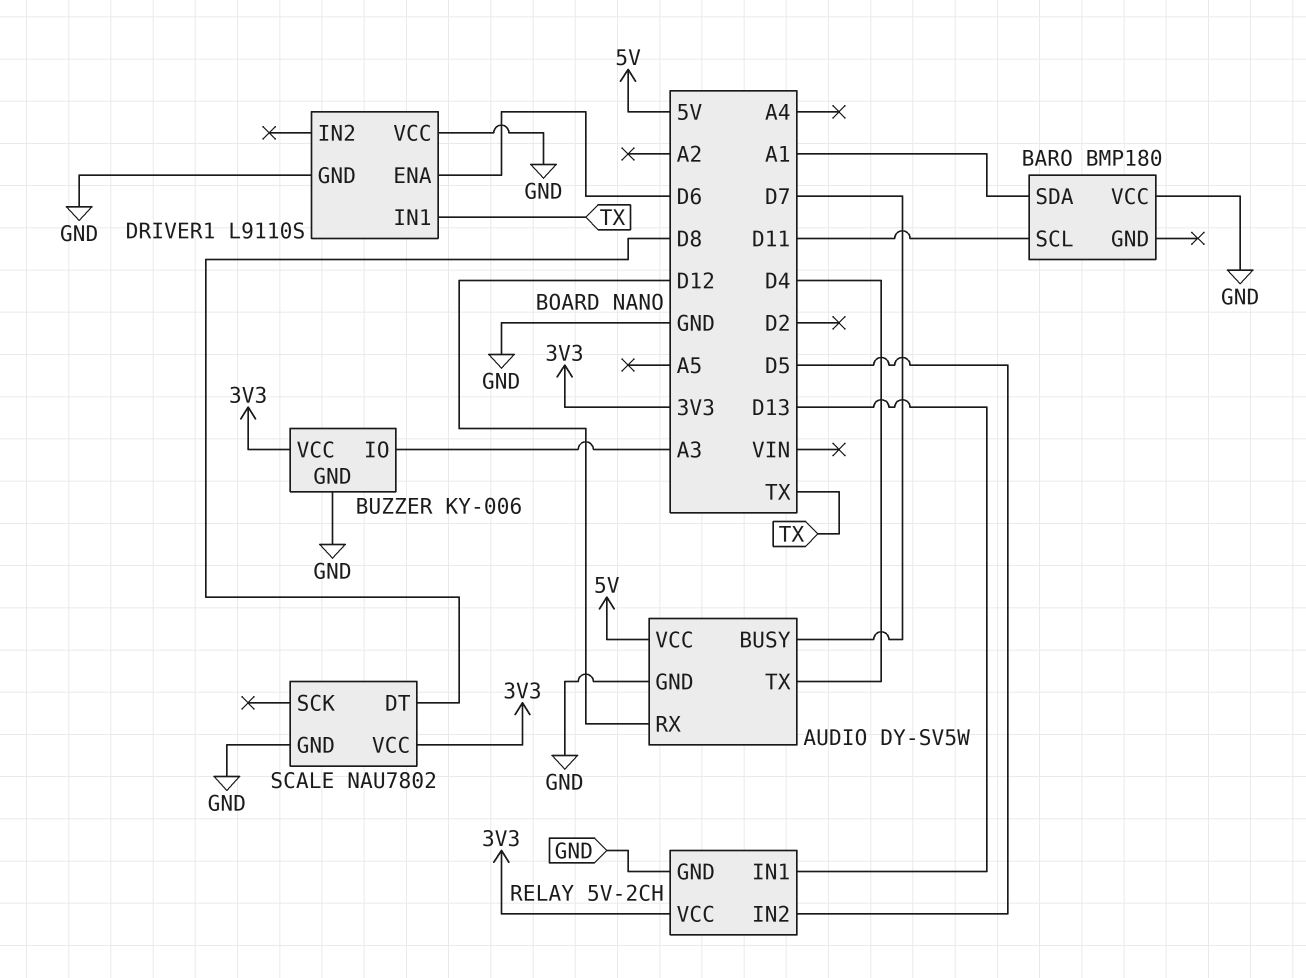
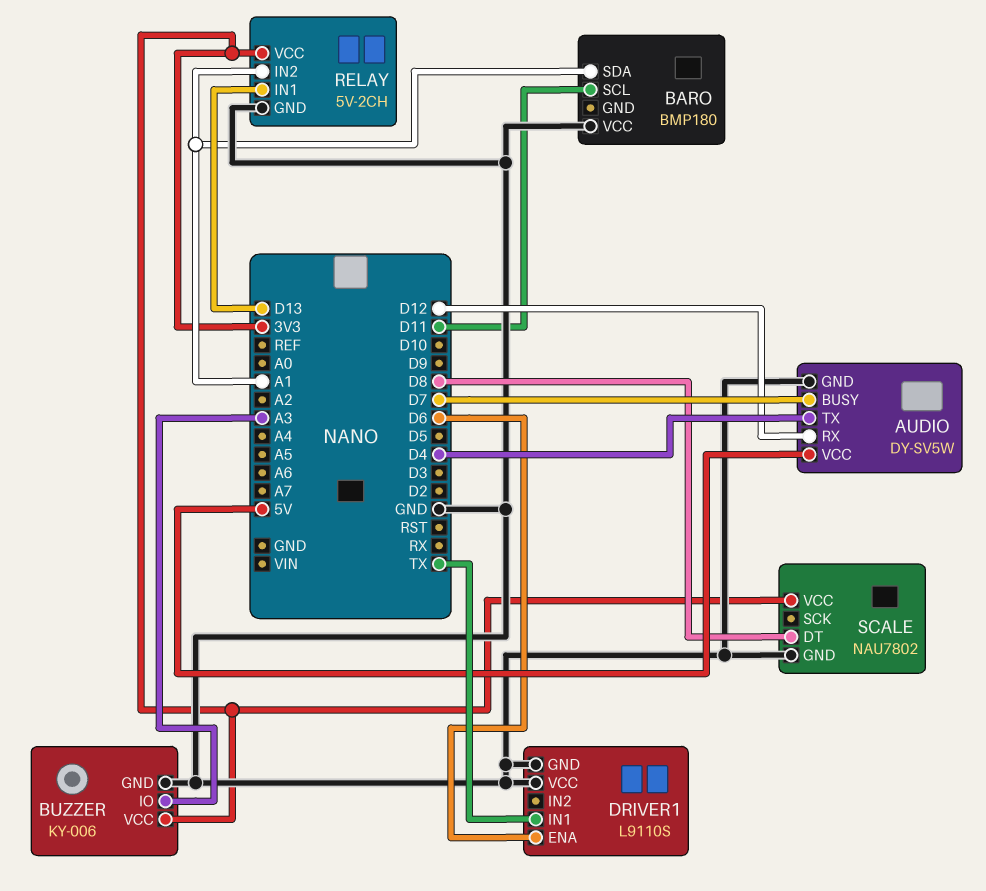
RELAY pin IN2: D5 -> A1

